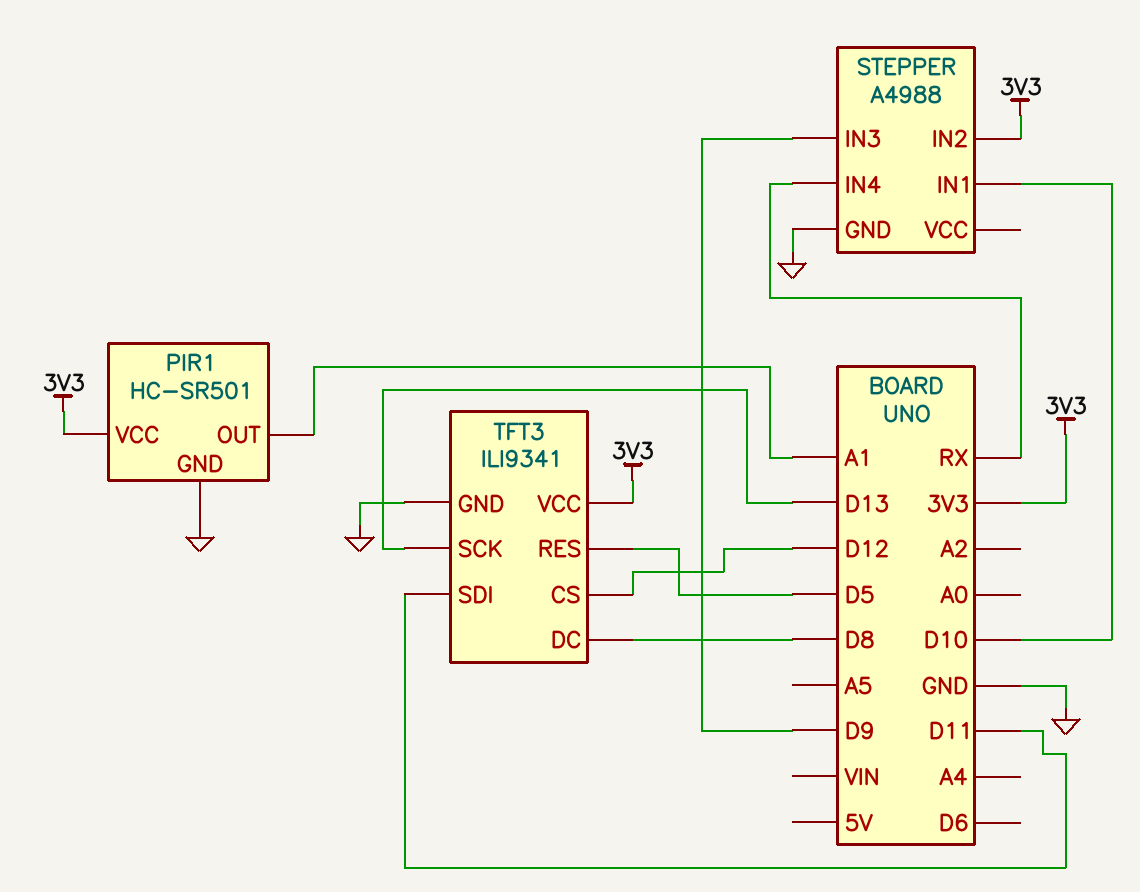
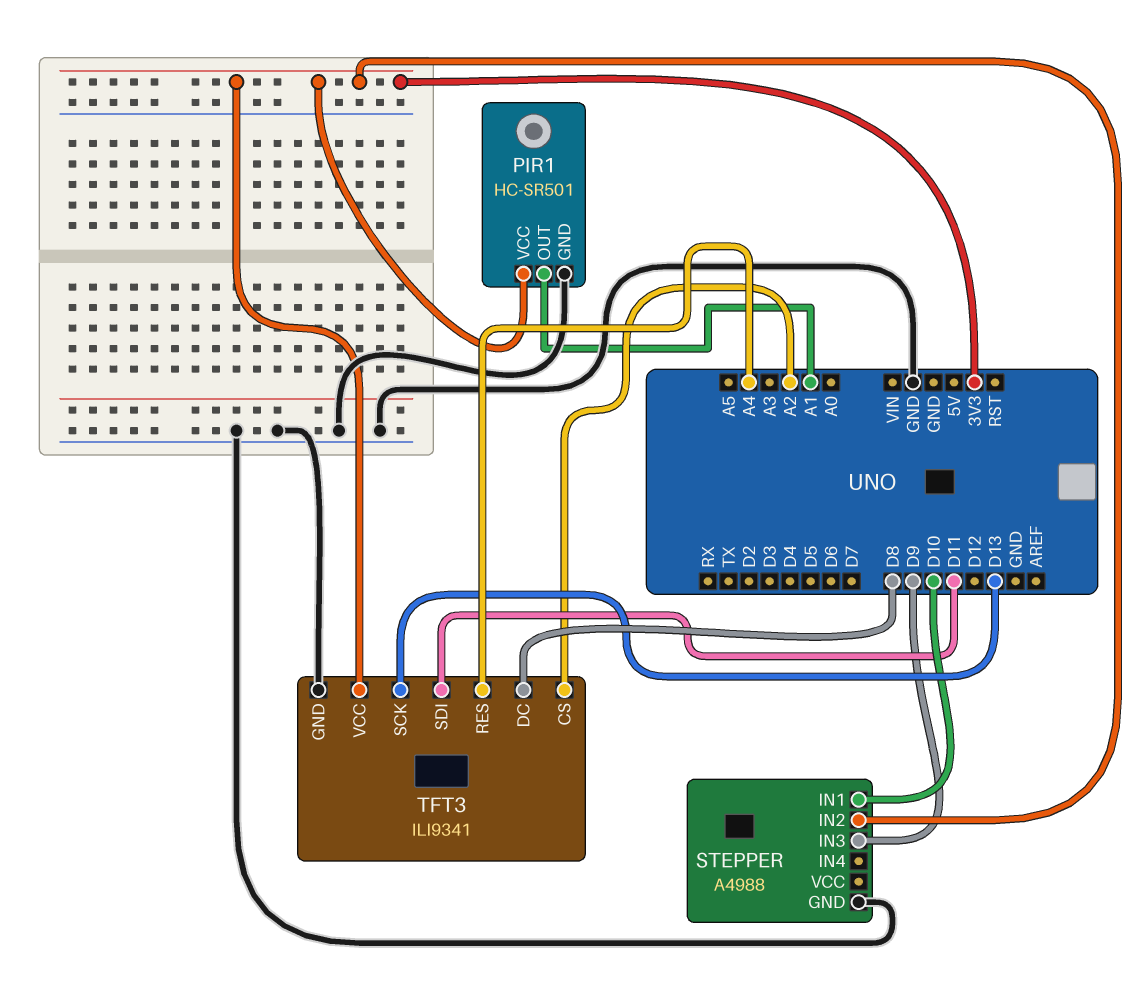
STEPPER pin IN4: RX -> none
TFT3 pin CS: D12 -> A2
TFT3 pin RES: D5 -> A4

